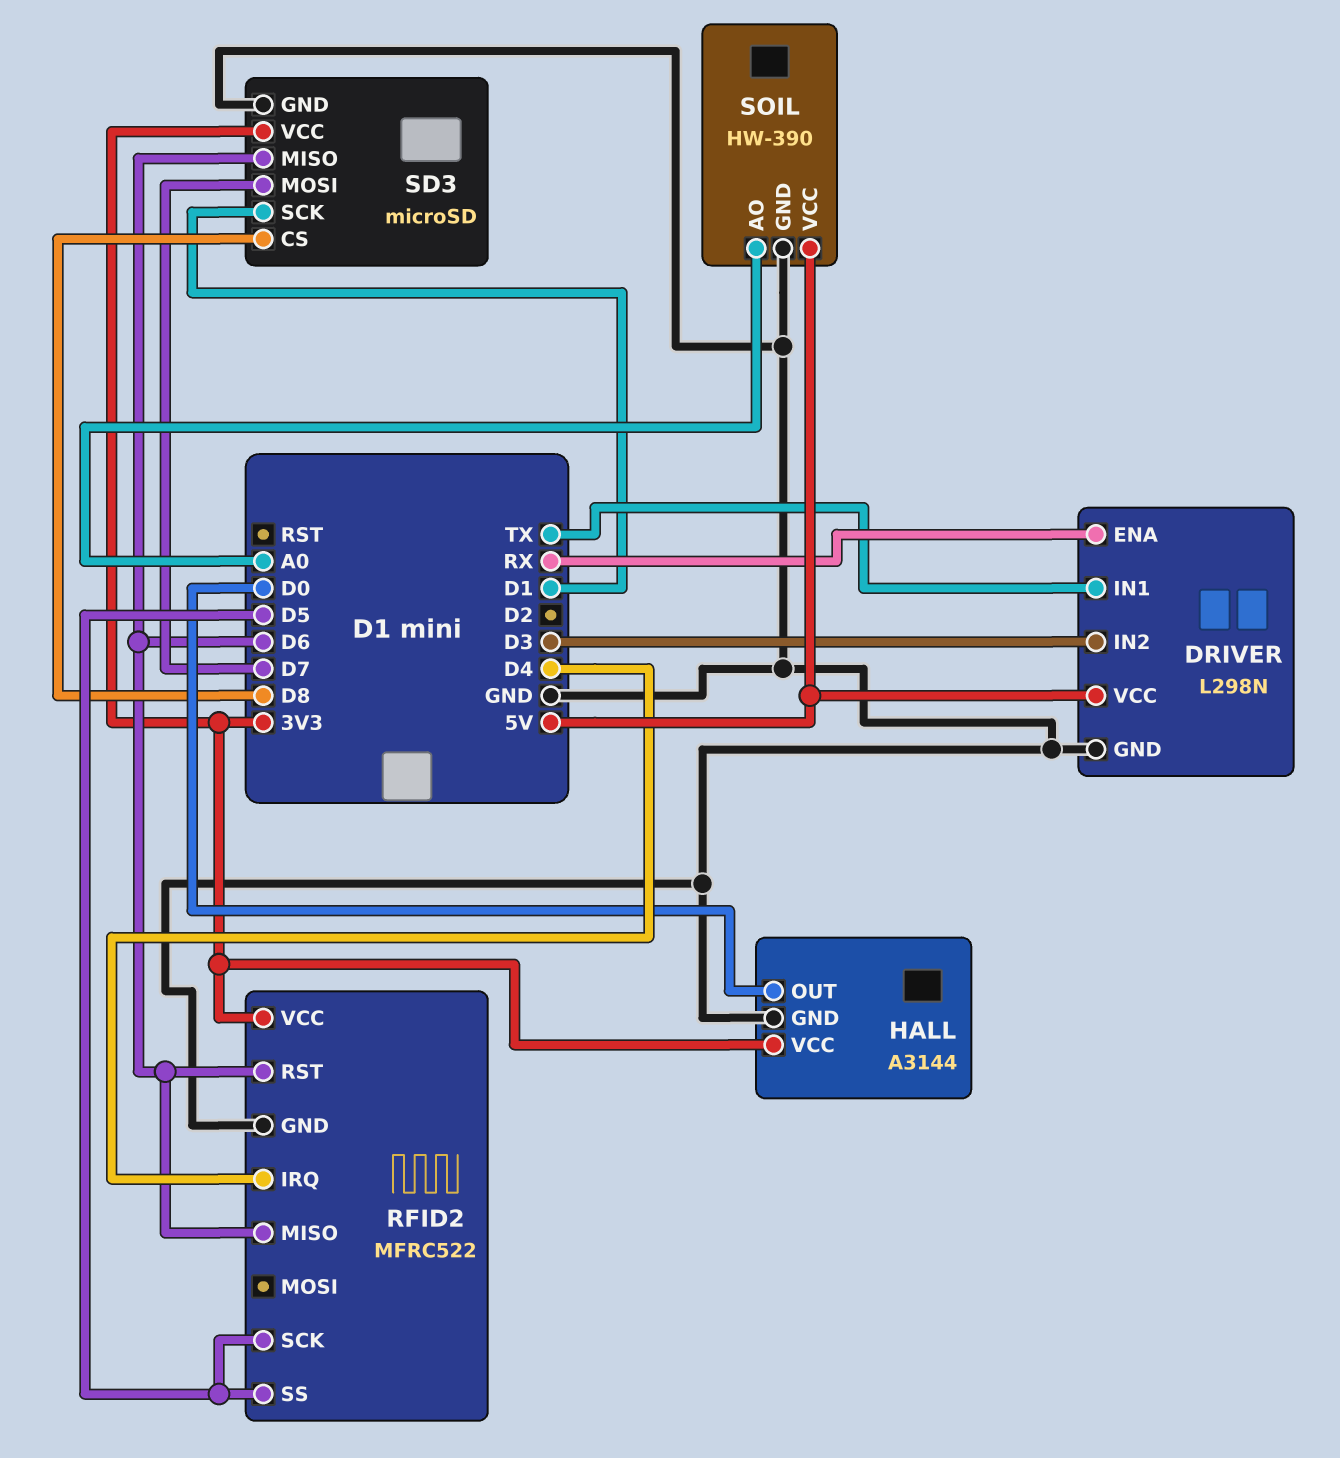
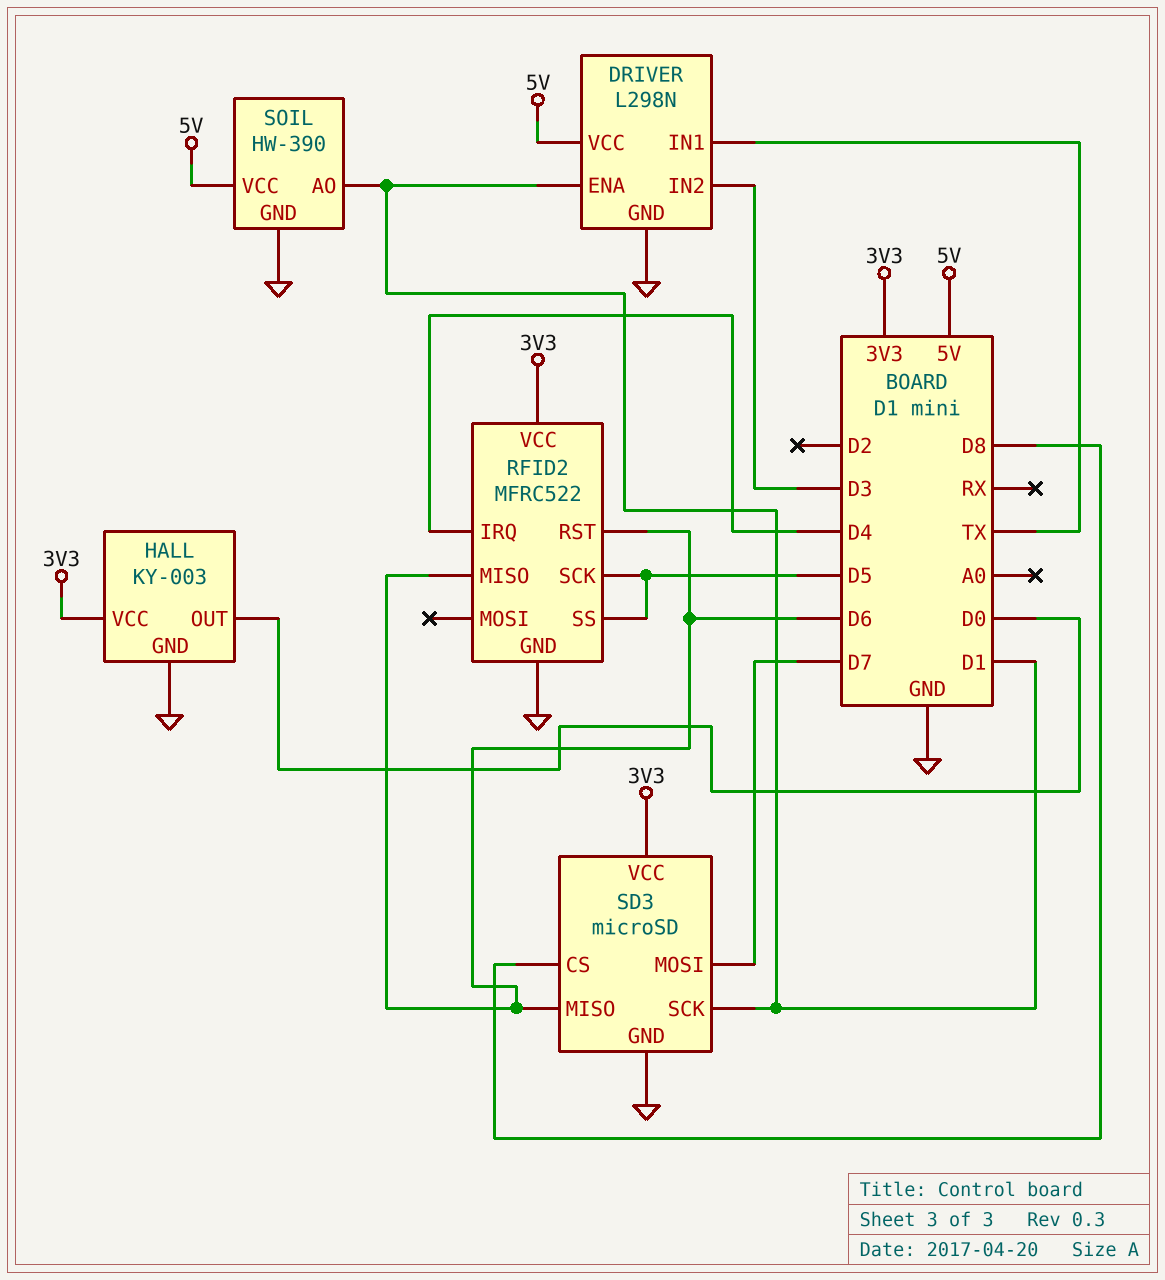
DRIVER pin ENA: RX -> D1
HALL: A3144 -> KY-003
SOIL pin AO: A0 -> D1

